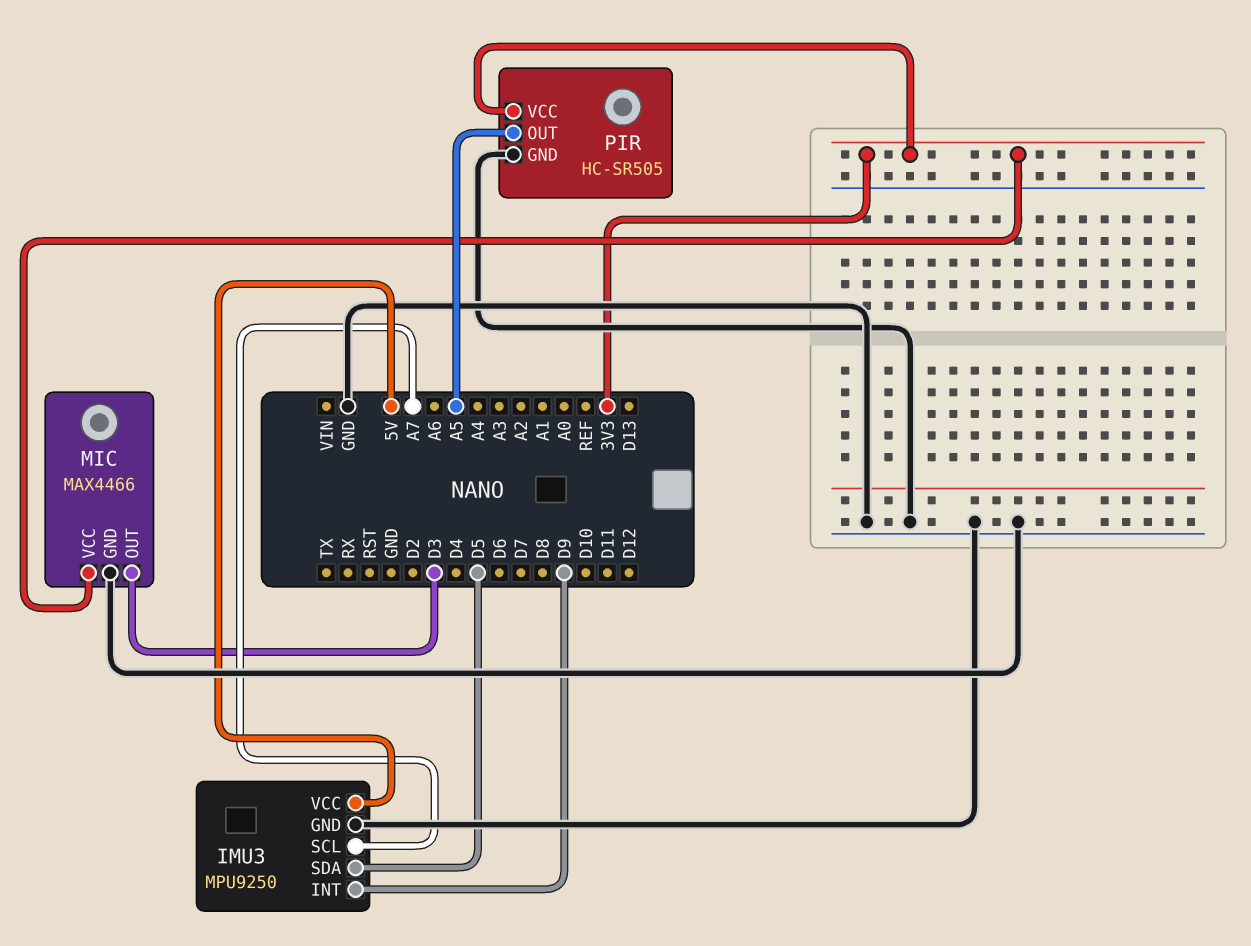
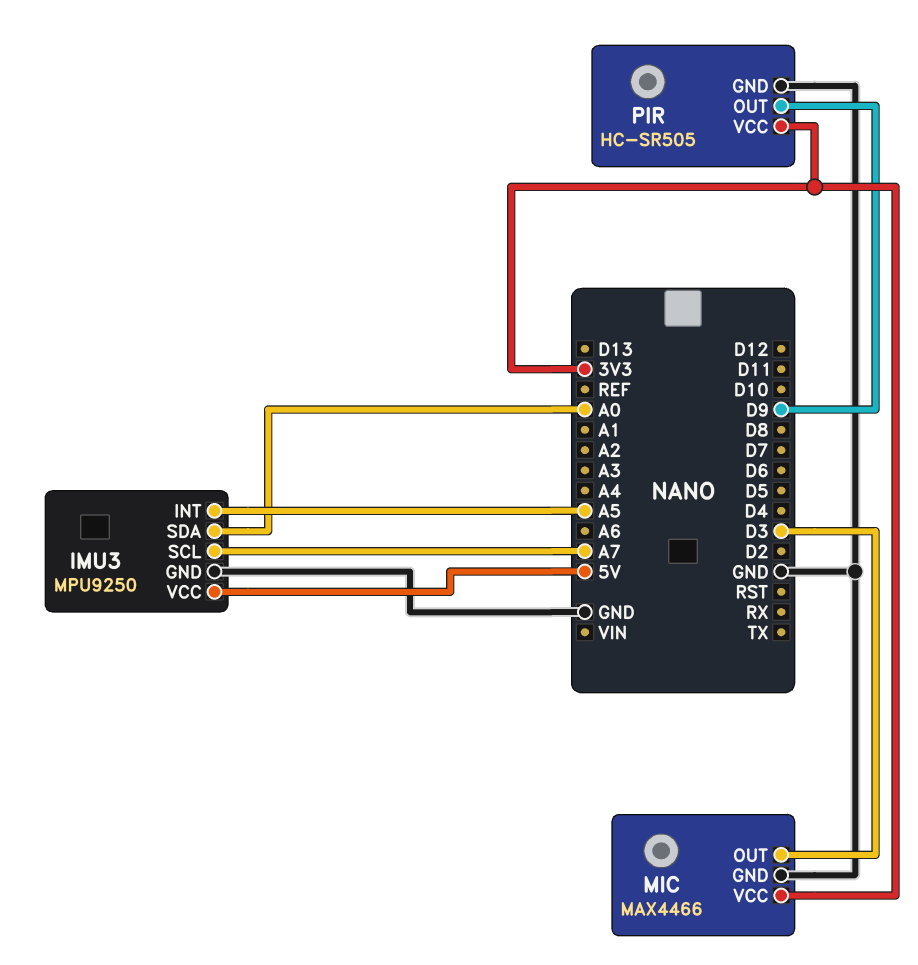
IMU3 pin INT: D9 -> A5
IMU3 pin SDA: D5 -> A0
PIR pin OUT: A5 -> D9

